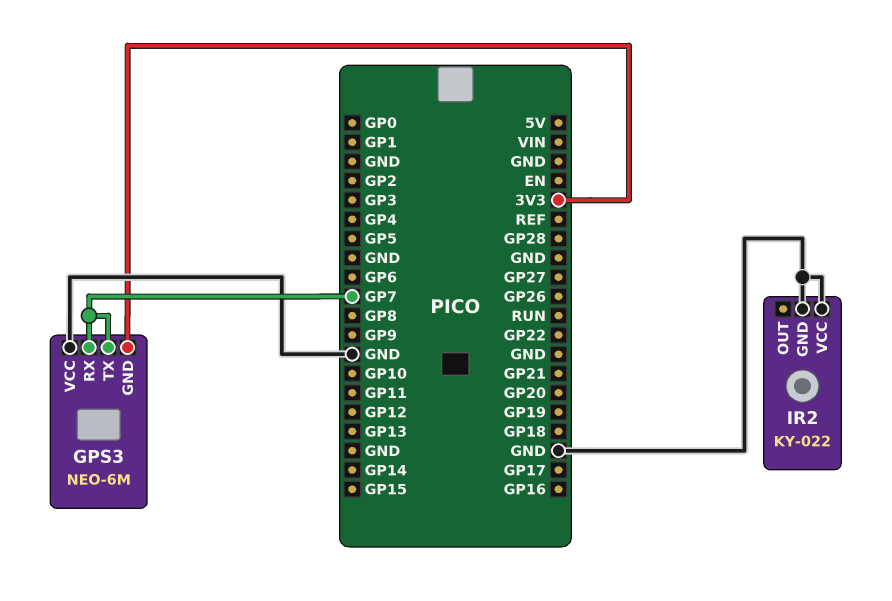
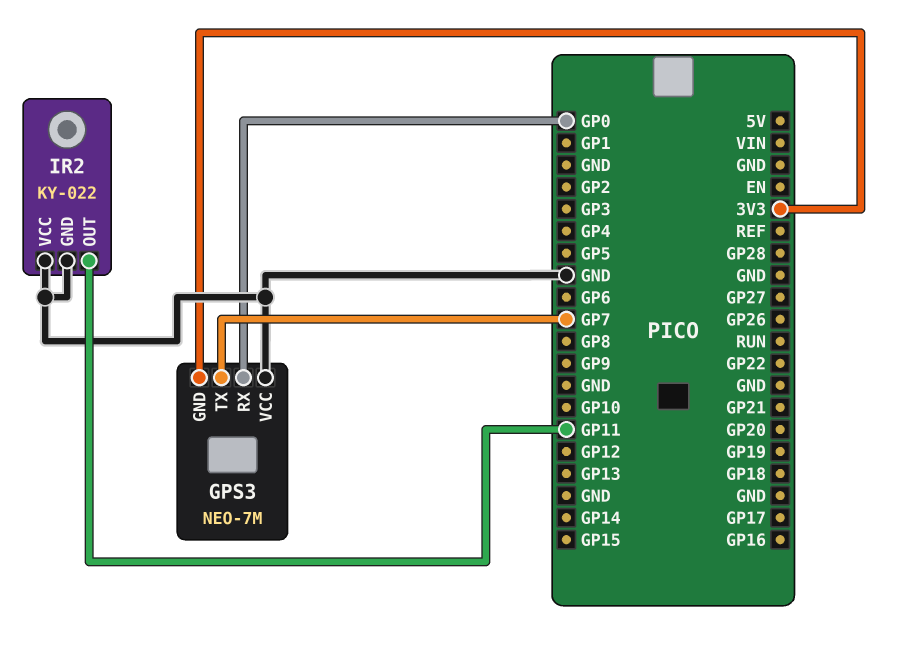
GPS3: NEO-6M -> NEO-7M
GPS3 pin RX: GP7 -> GP0
IR2 pin OUT: none -> GP11

